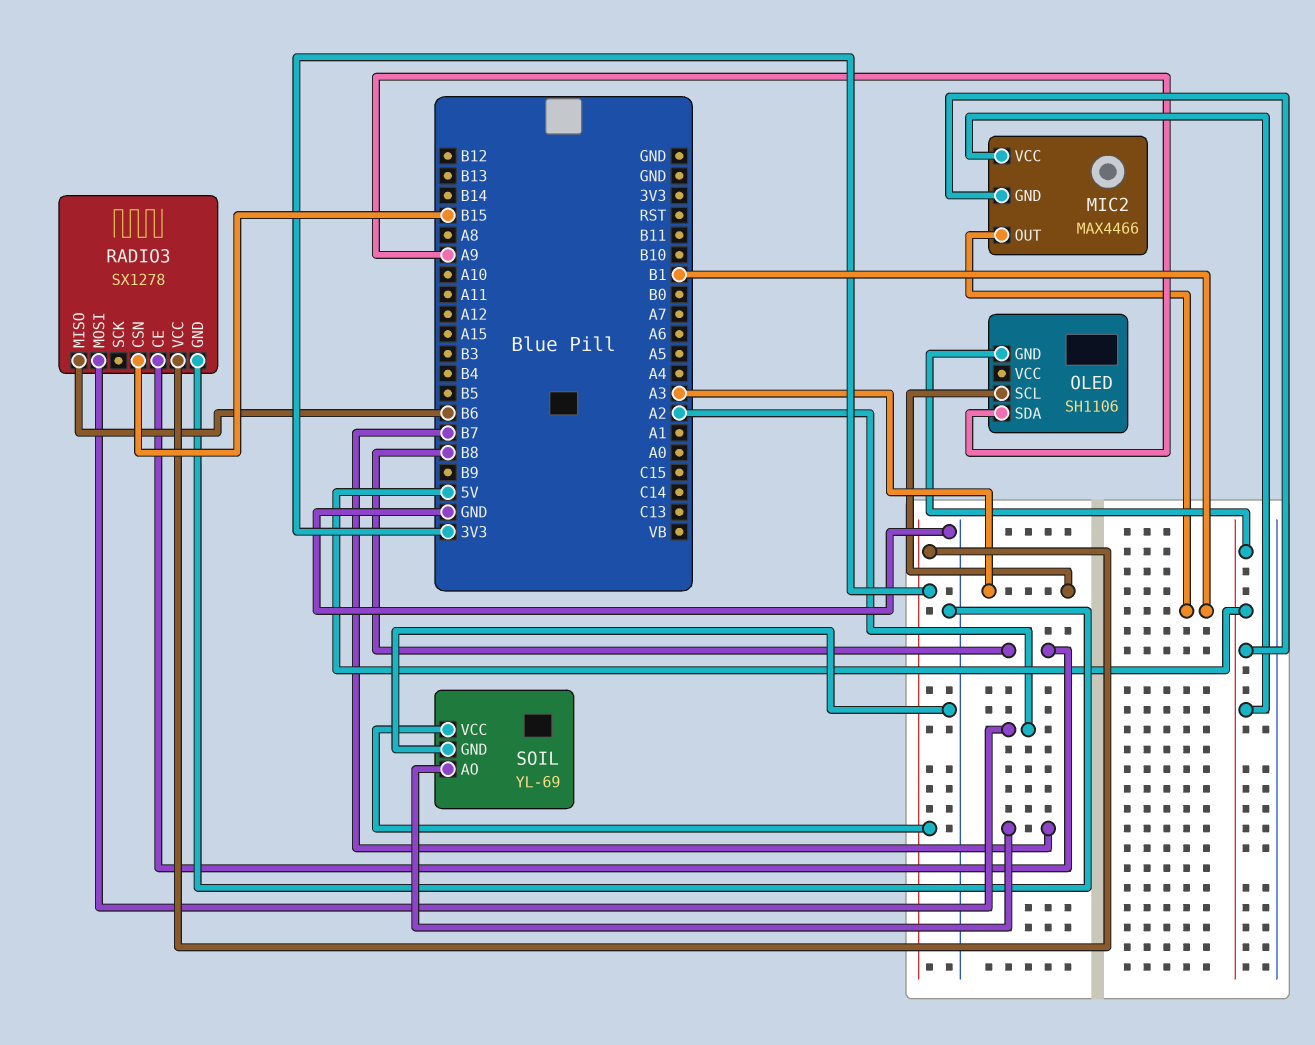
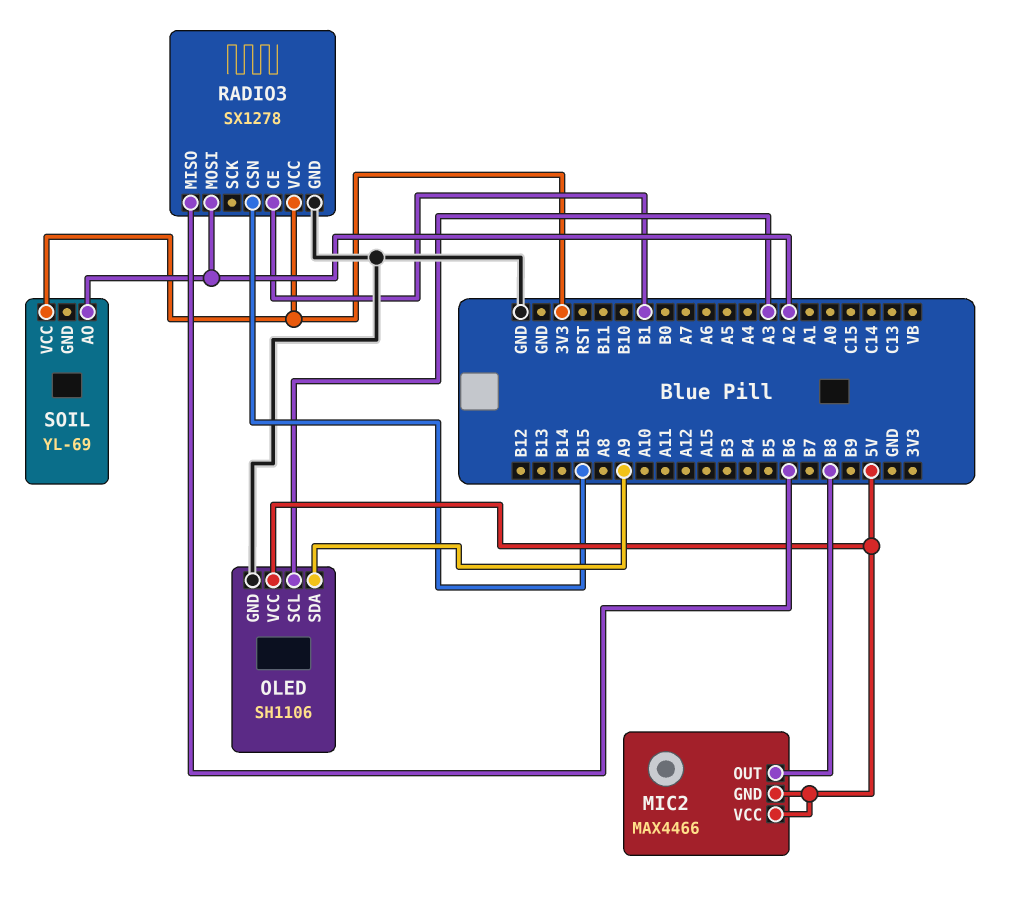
MIC2 pin OUT: B1 -> B8
OLED pin GND: 5V -> GND
OLED pin VCC: none -> 5V
RADIO3 pin CE: B8 -> B1
SOIL pin AO: B7 -> A2
SOIL pin GND: GND -> none

